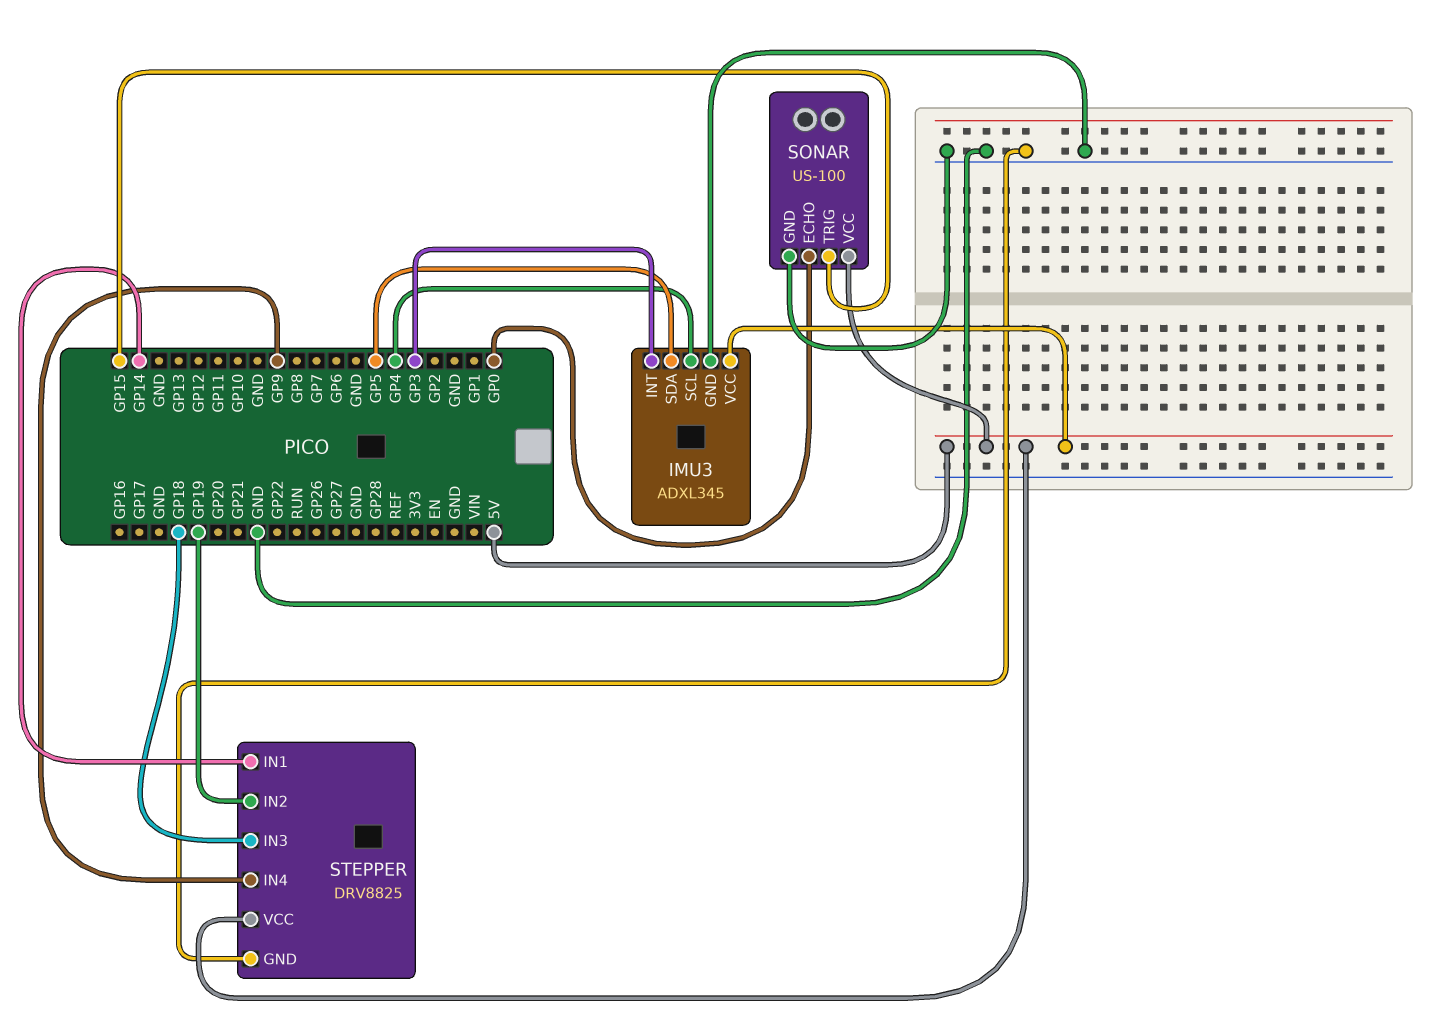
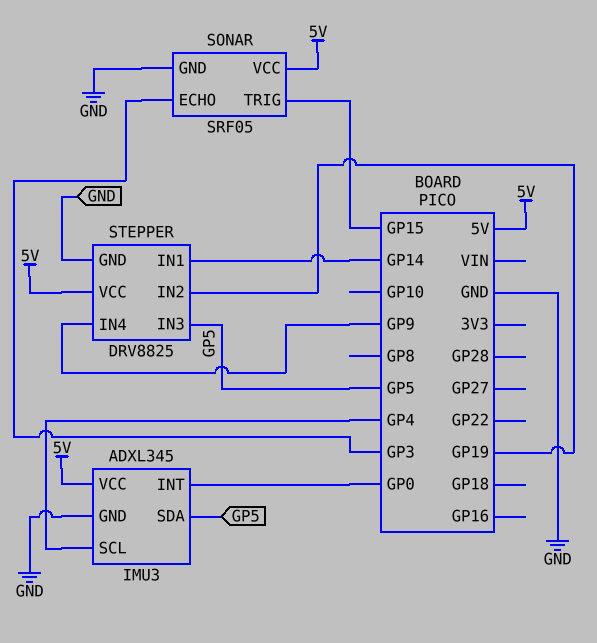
IMU3 pin INT: GP3 -> GP0
SONAR: US-100 -> SRF05
SONAR pin ECHO: GP0 -> GP3
STEPPER pin IN3: GP18 -> GP5

